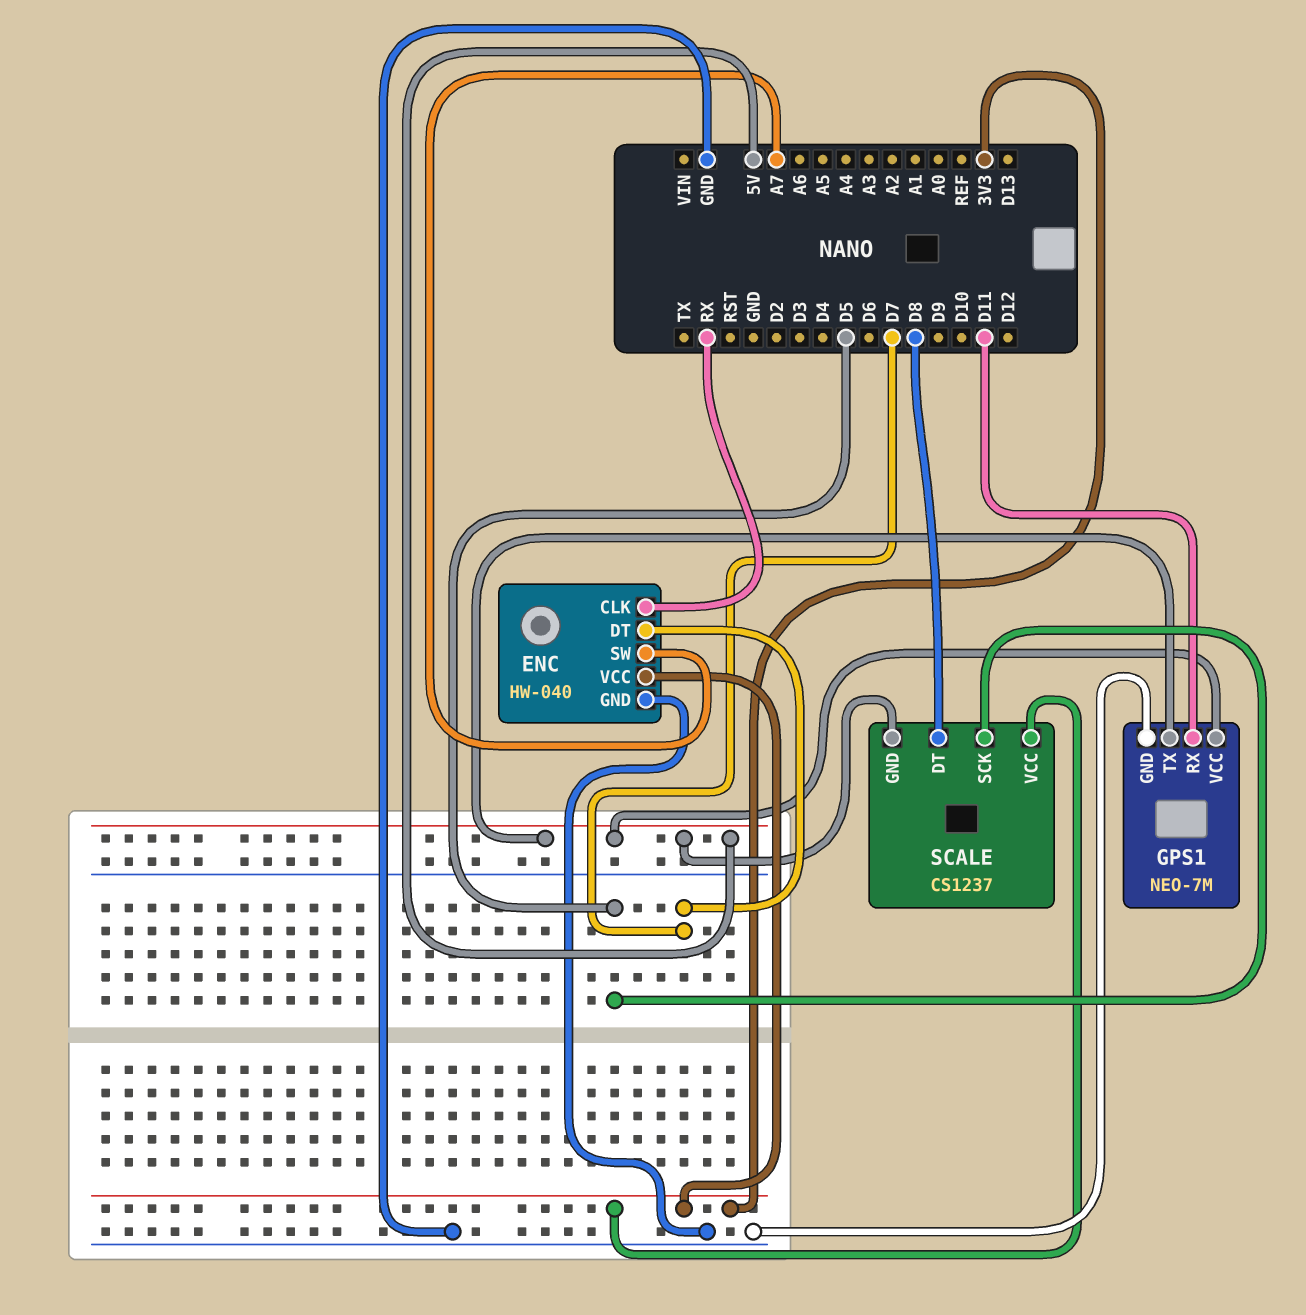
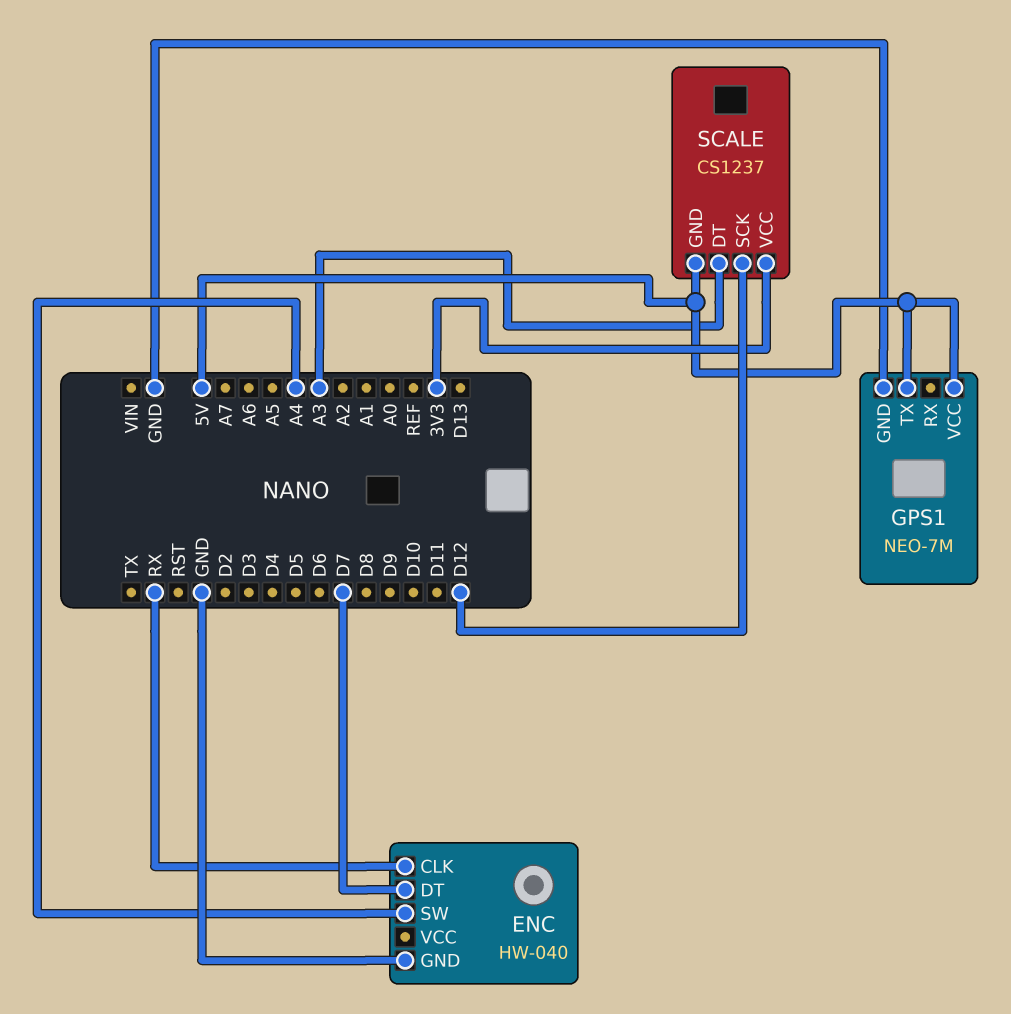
ENC pin SW: A7 -> A4
ENC pin VCC: 3V3 -> none
GPS1 pin RX: D11 -> none
SCALE pin DT: D8 -> A3
SCALE pin SCK: D5 -> D12

